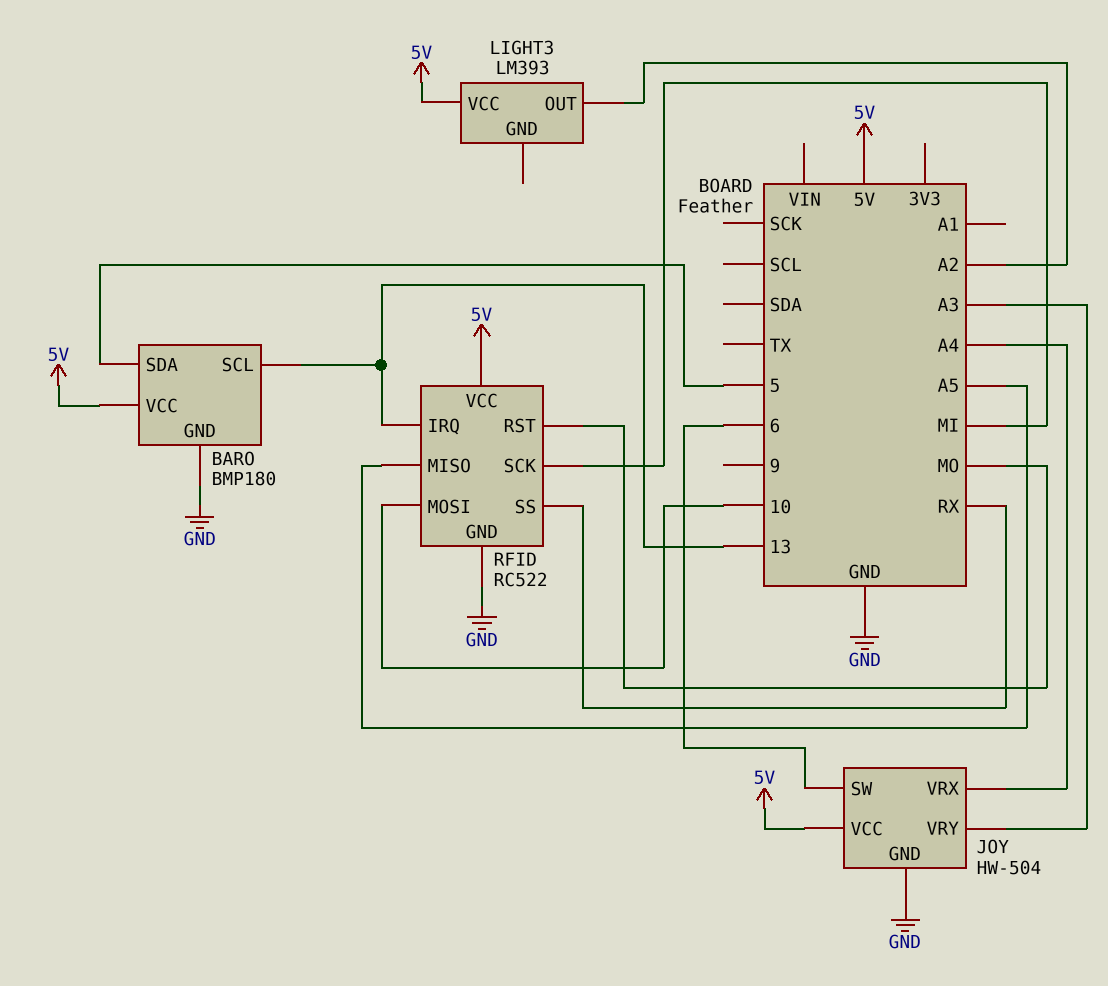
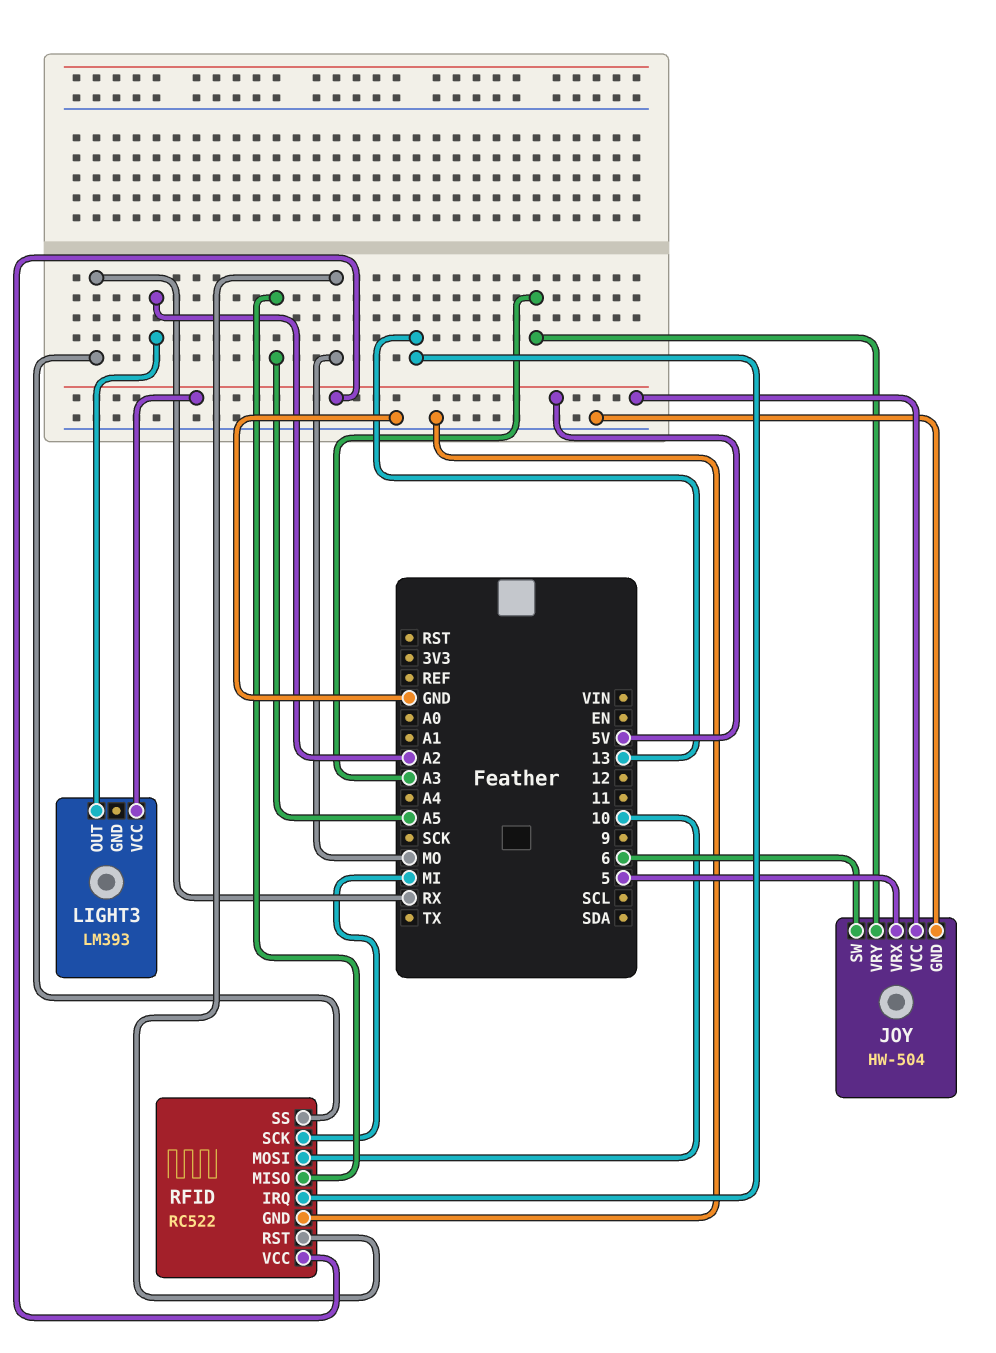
BARO: BMP180 -> none
BARO pin GND: GND -> none
BARO pin SCL: 13 -> none
BARO pin SDA: 5 -> none
BARO pin VCC: 5V -> none
JOY pin VRX: A4 -> 5

